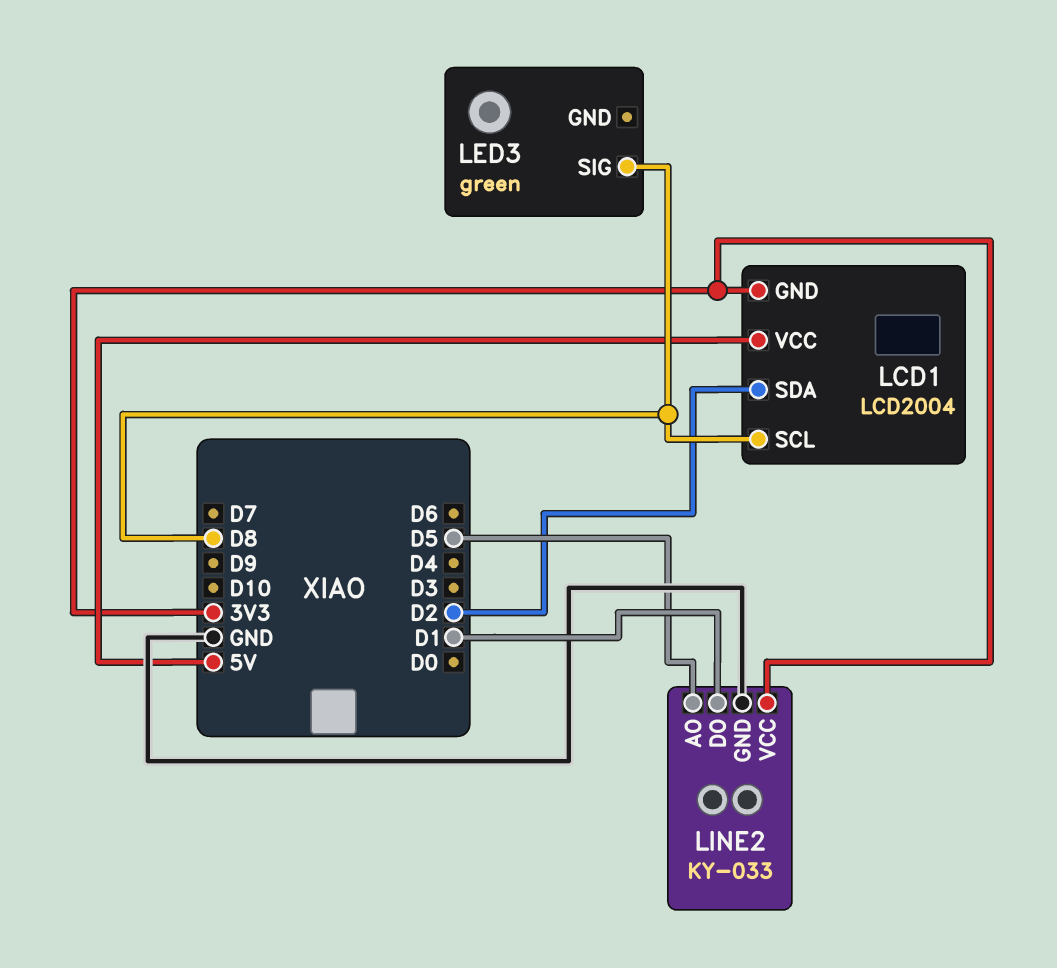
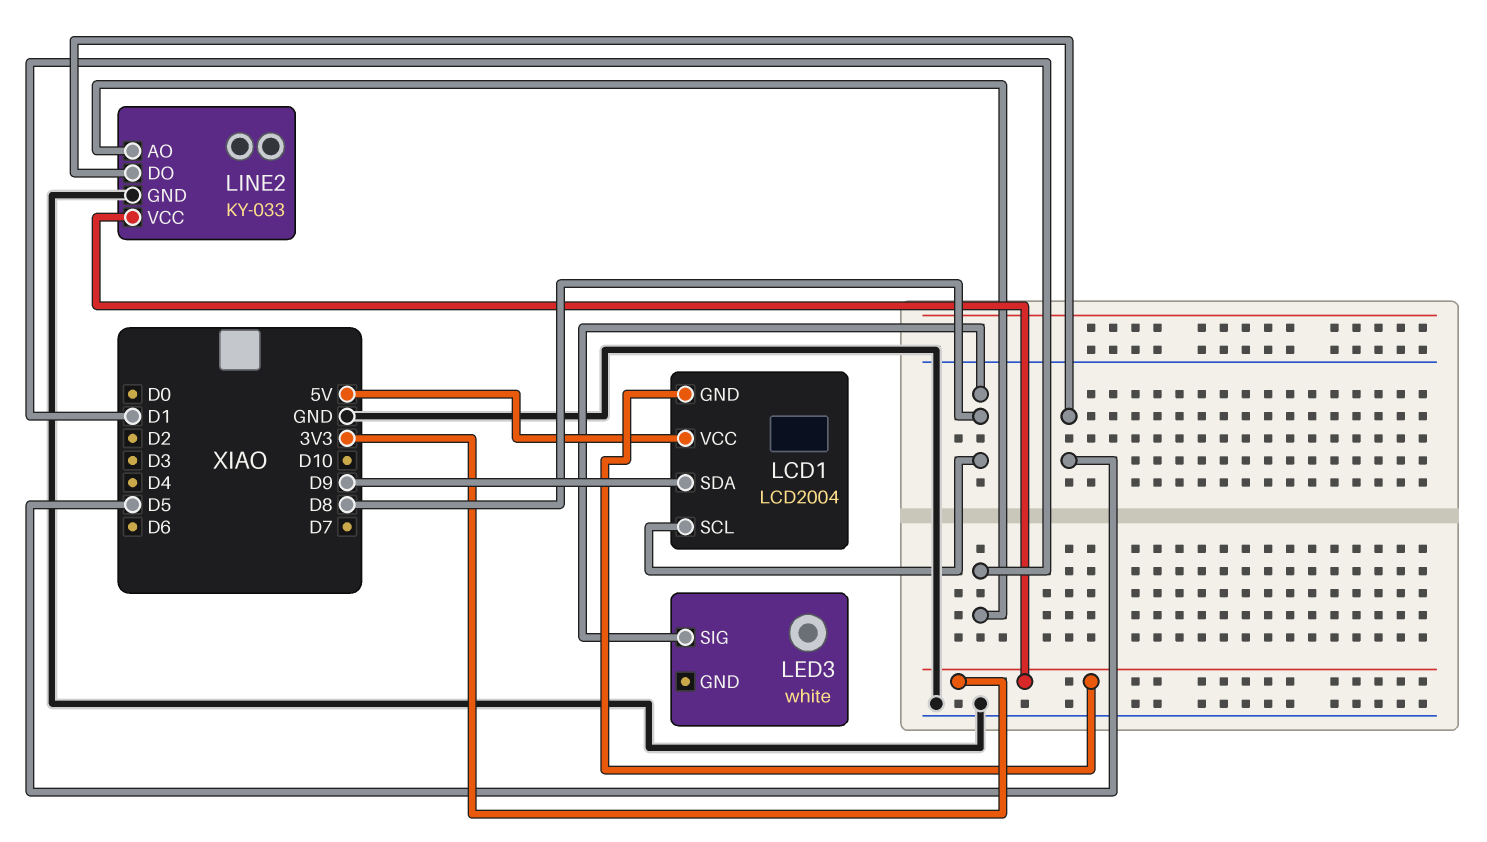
LCD1 pin SDA: D2 -> D9
LED3: green -> white
LINE2 pin AO: D5 -> D1
LINE2 pin DO: D1 -> D5

